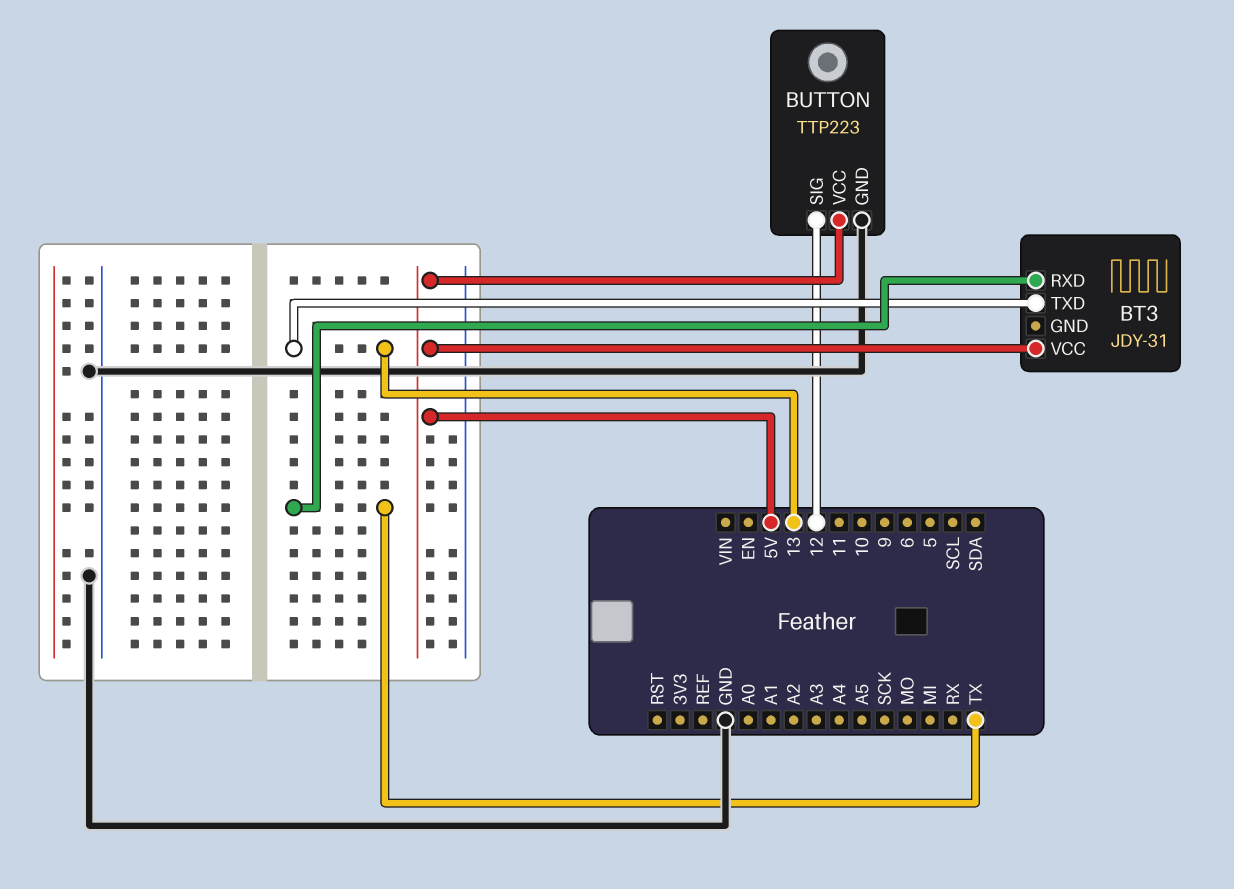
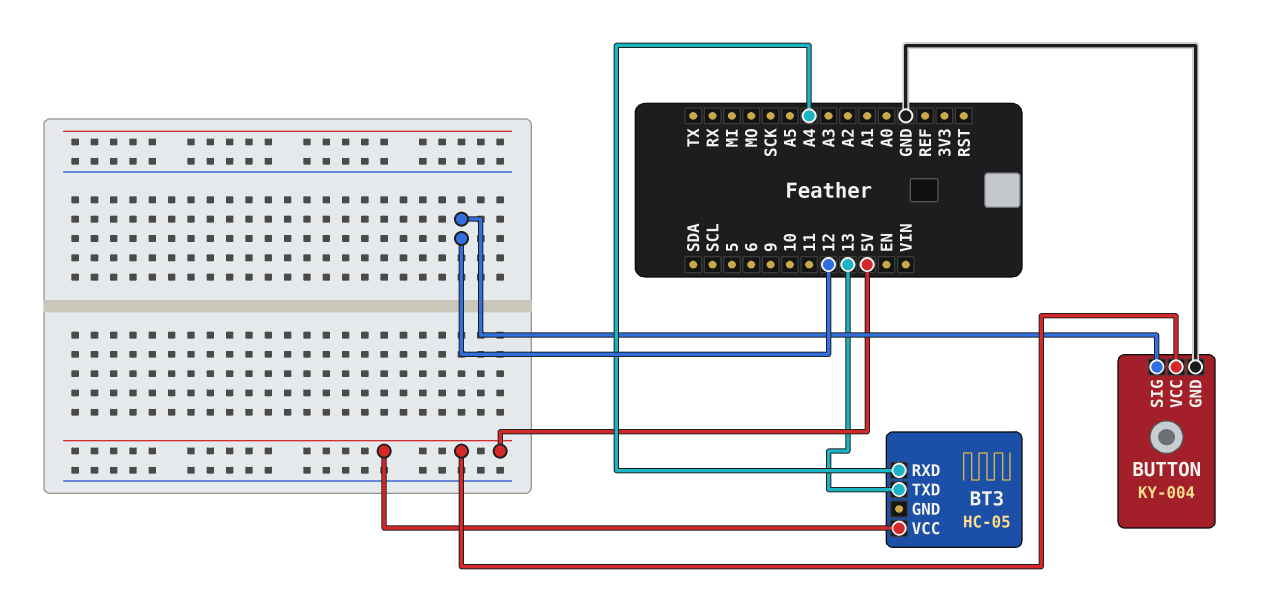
BT3: JDY-31 -> HC-05
BT3 pin RXD: TX -> A4
BUTTON: TTP223 -> KY-004

